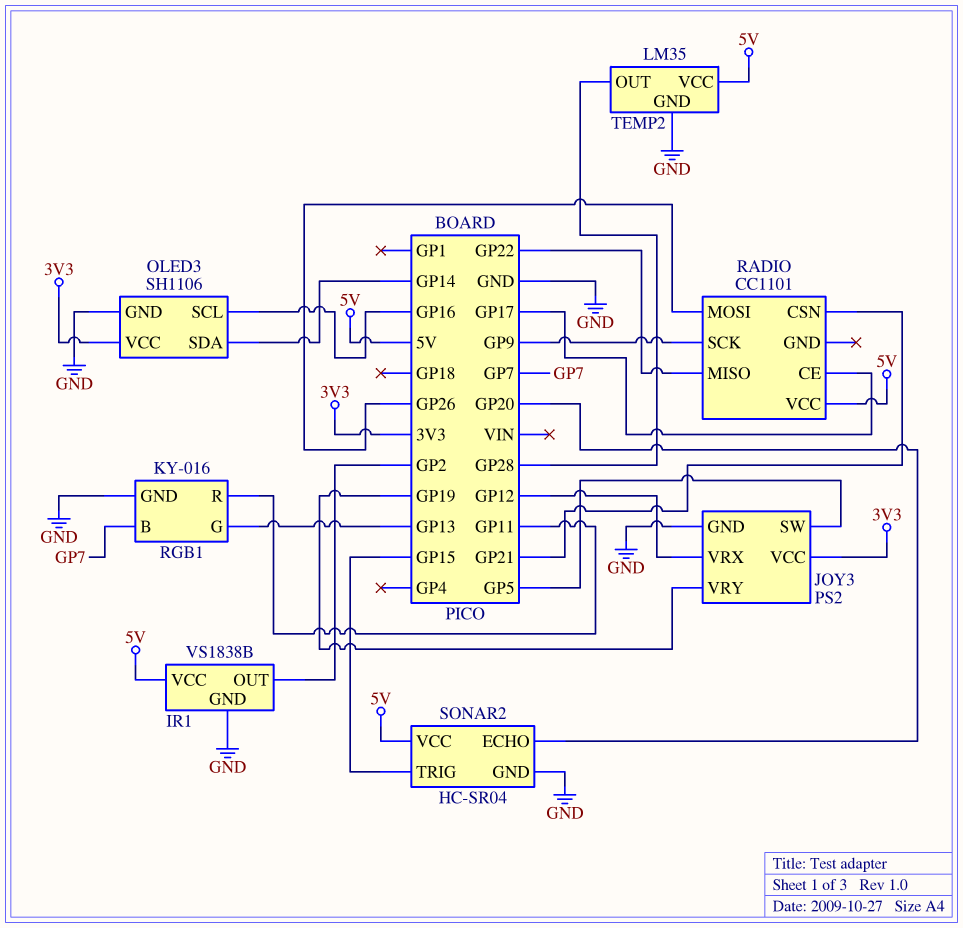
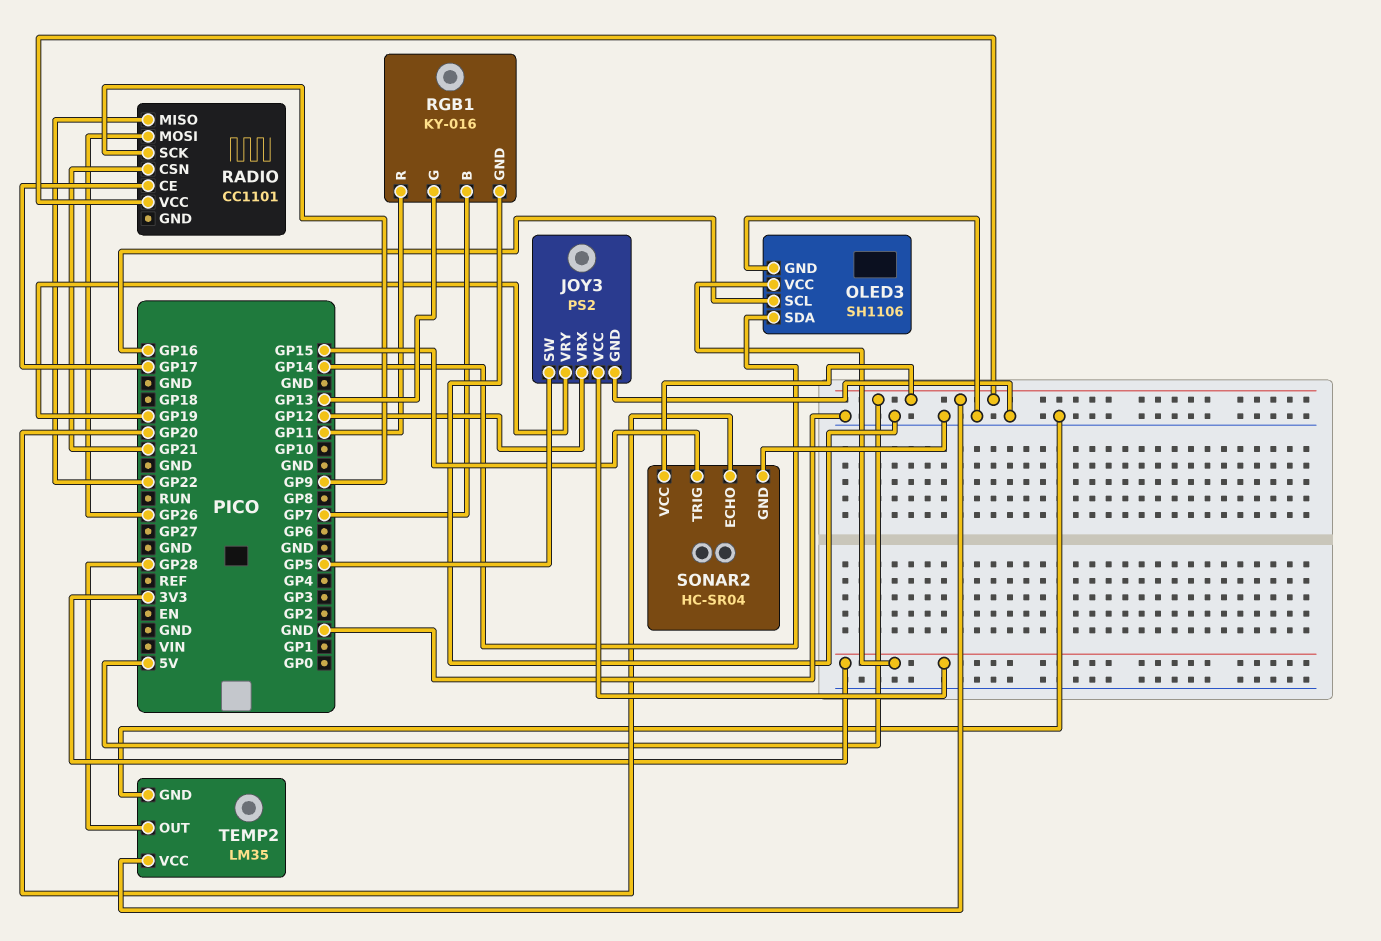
IR1: VS1838B -> none
IR1 pin GND: GND -> none
IR1 pin OUT: GP2 -> none
IR1 pin VCC: 5V -> none

